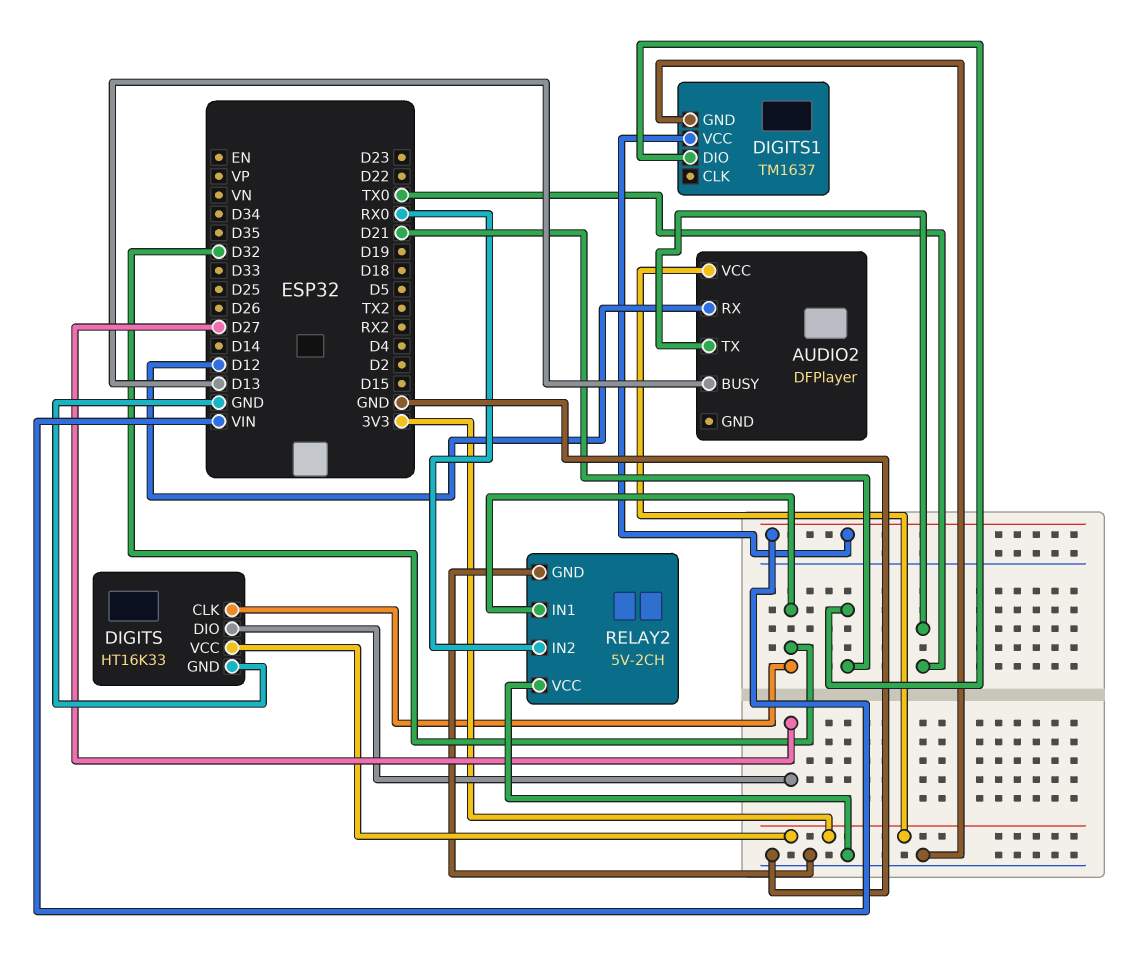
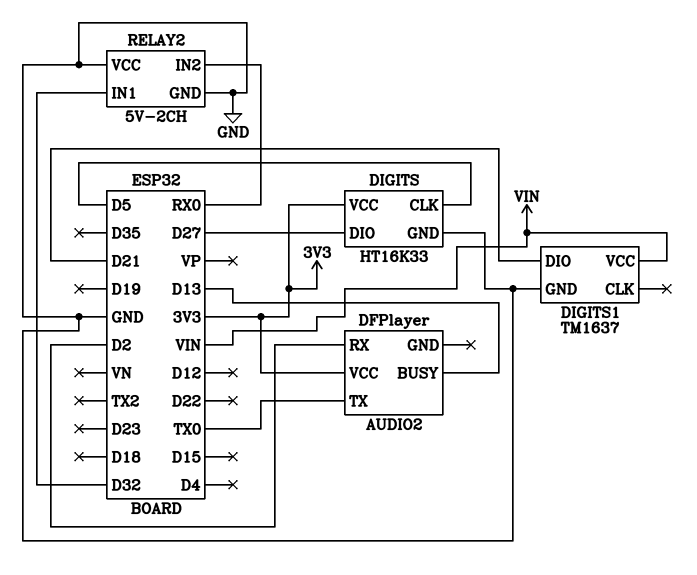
AUDIO2 pin RX: D12 -> D2
DIGITS pin CLK: D32 -> D5

